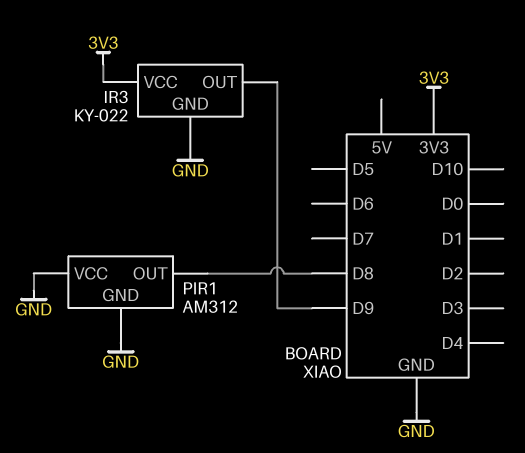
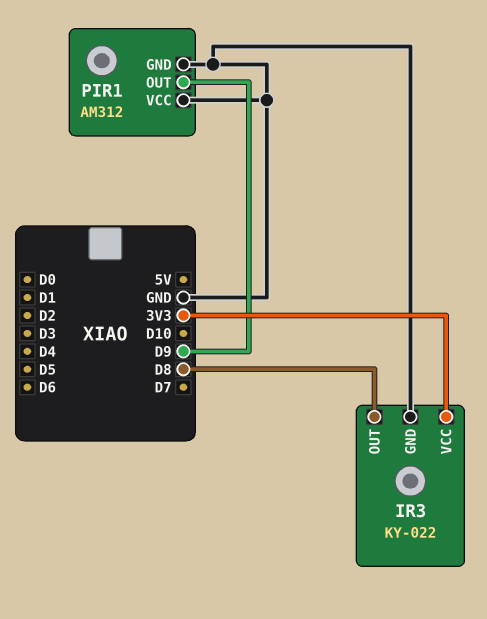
IR3 pin OUT: D9 -> D8
PIR1 pin OUT: D8 -> D9

